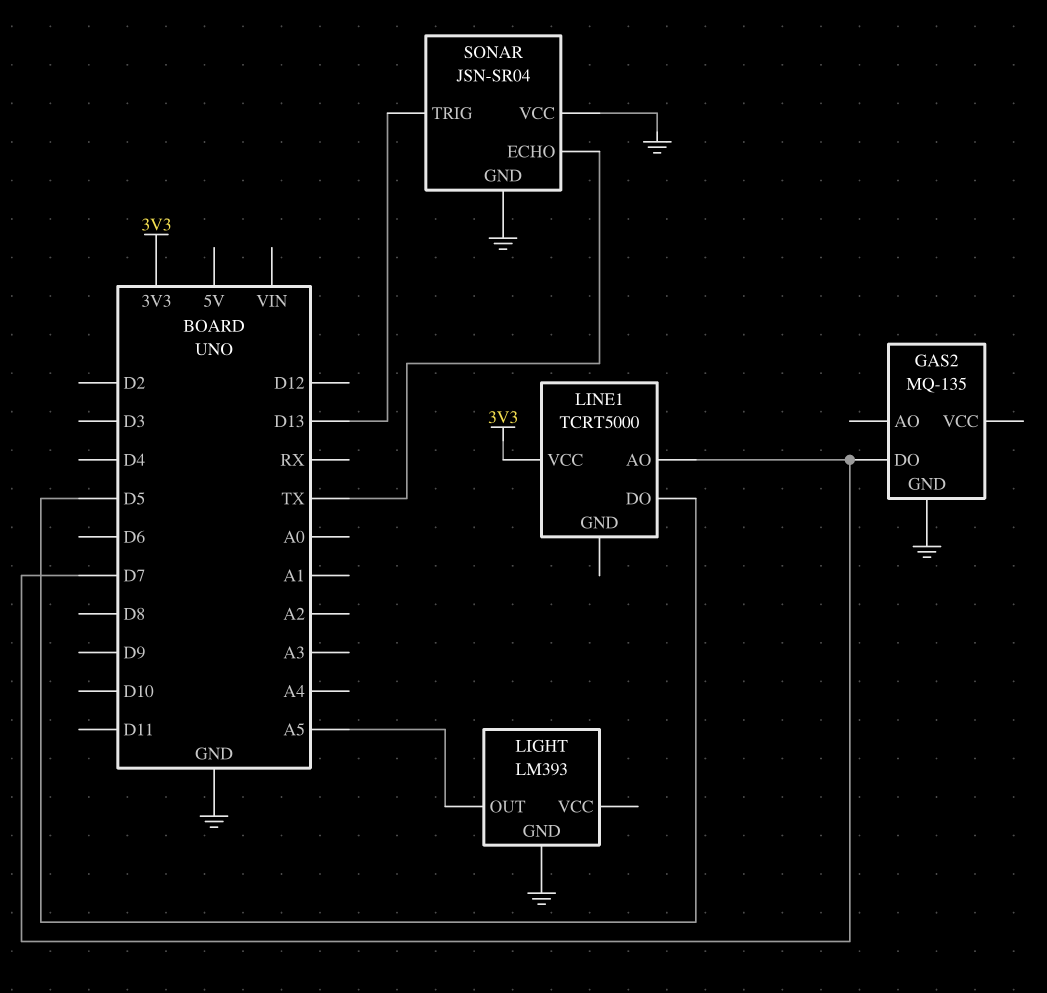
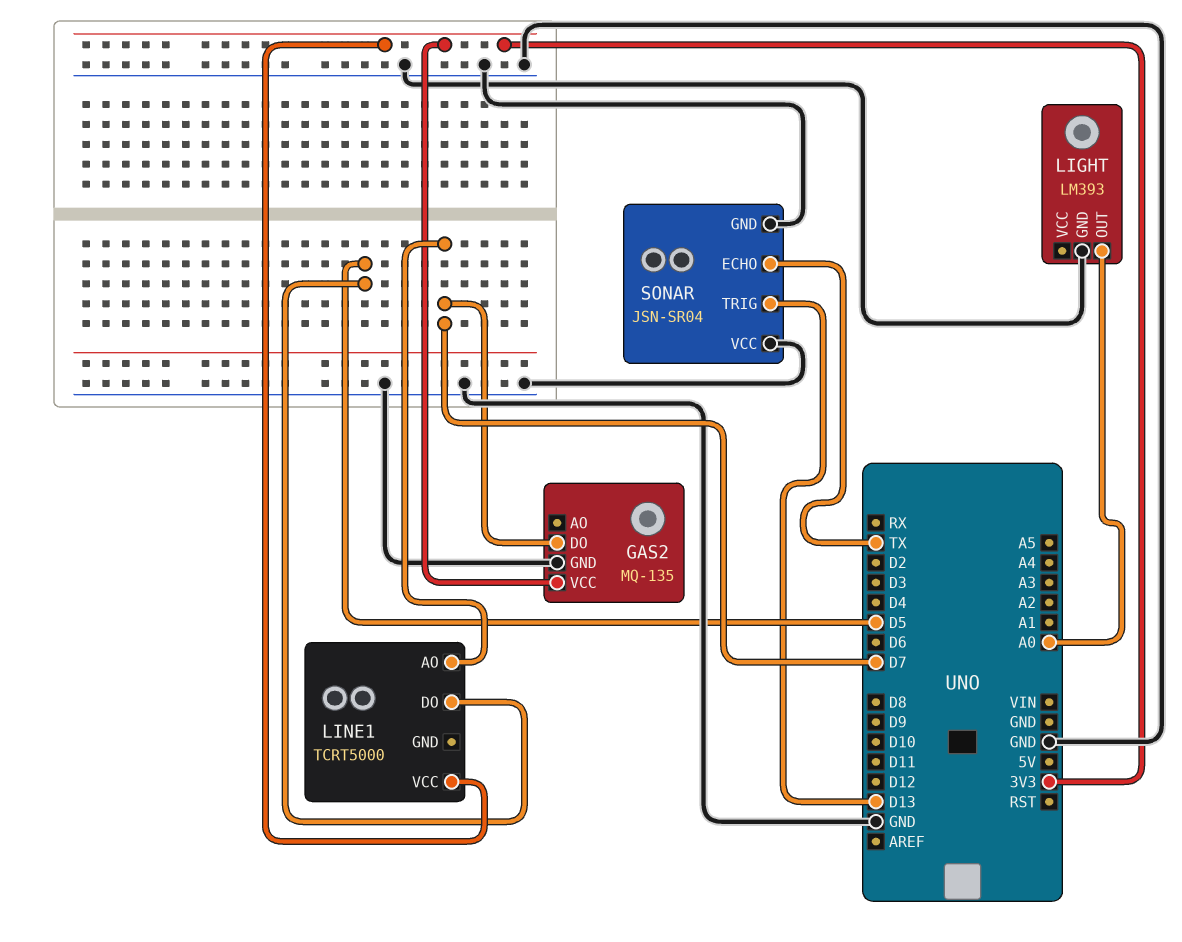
GAS2 pin VCC: none -> 3V3
LIGHT pin OUT: A5 -> A0

